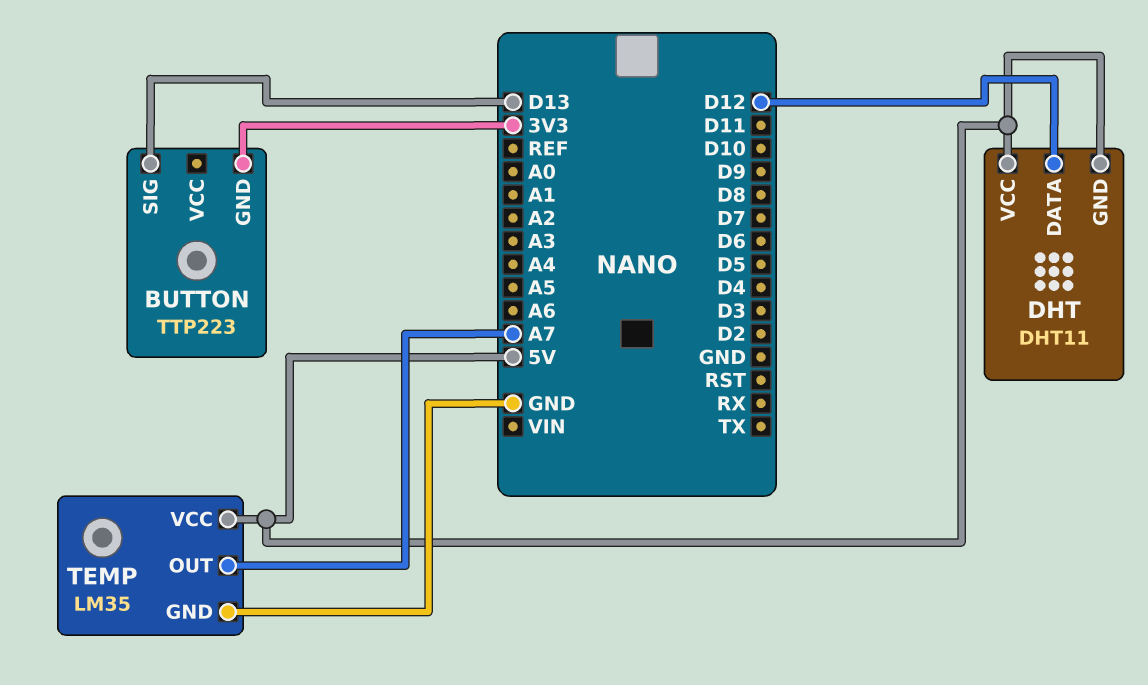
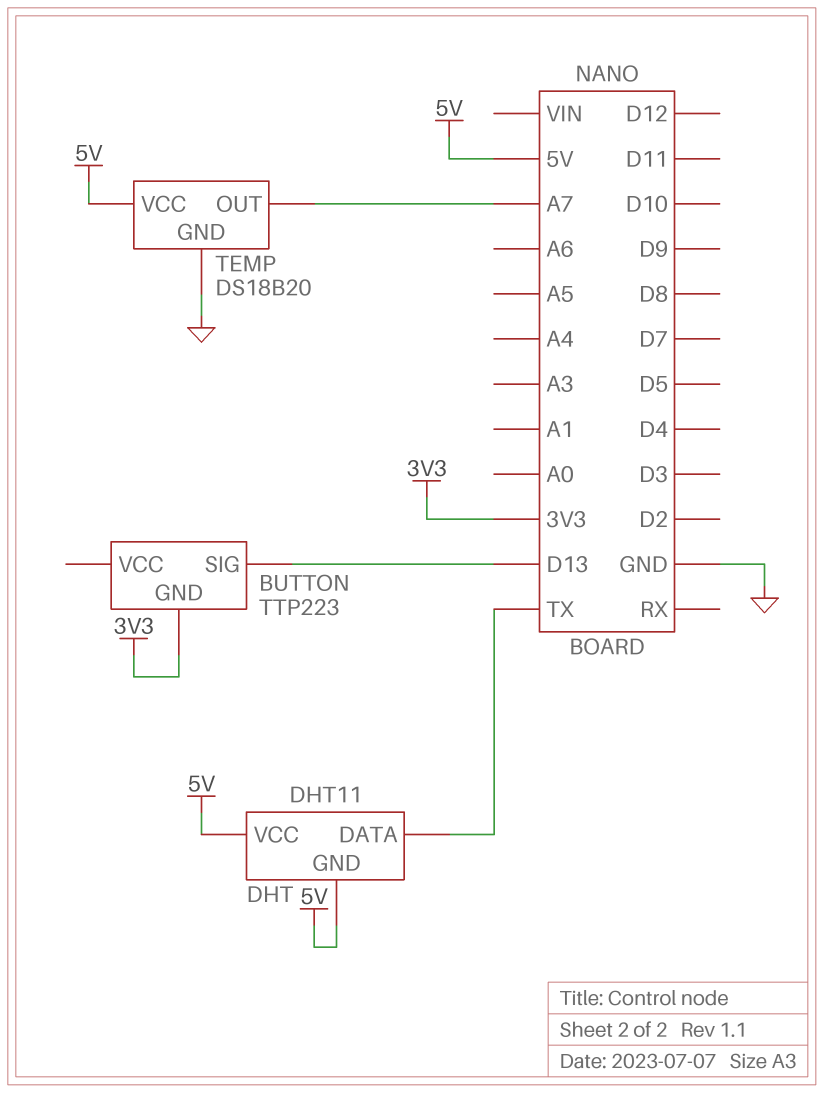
DHT pin DATA: D12 -> TX
TEMP: LM35 -> DS18B20

